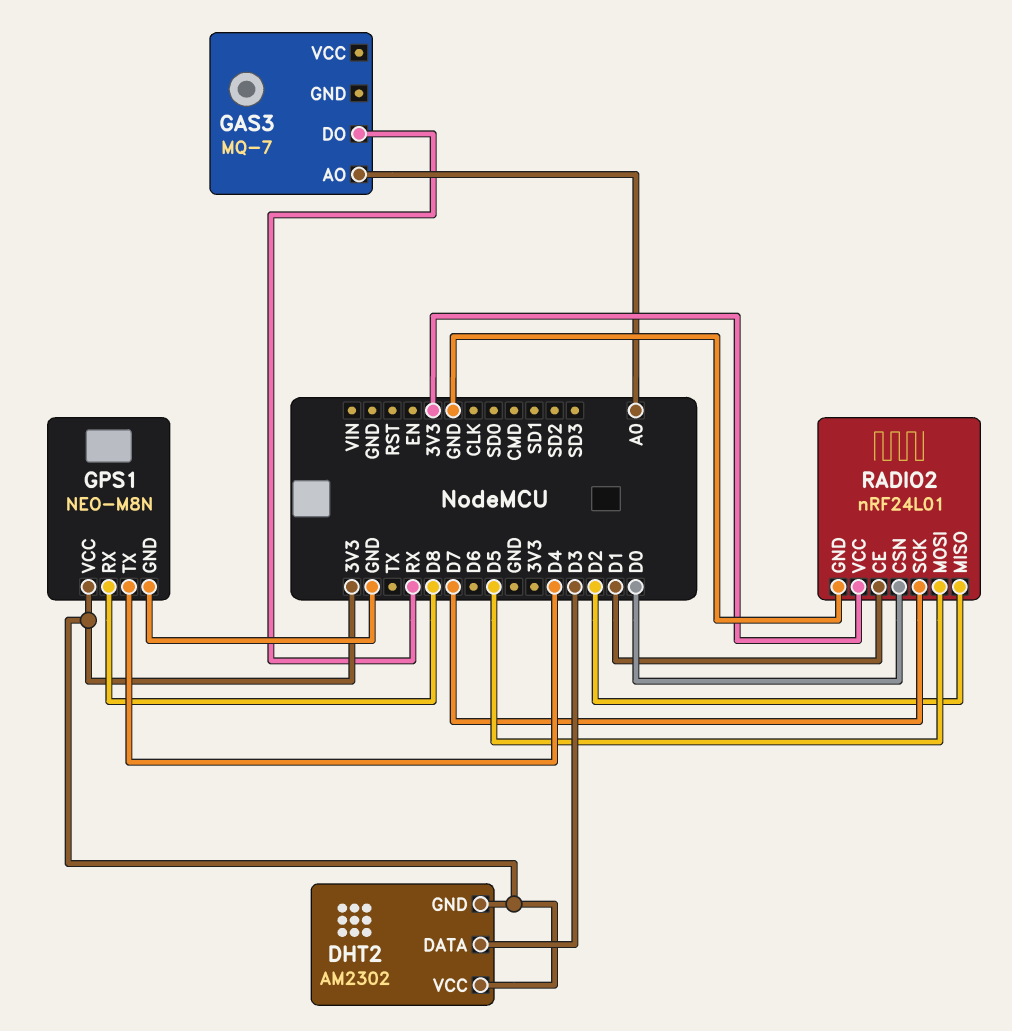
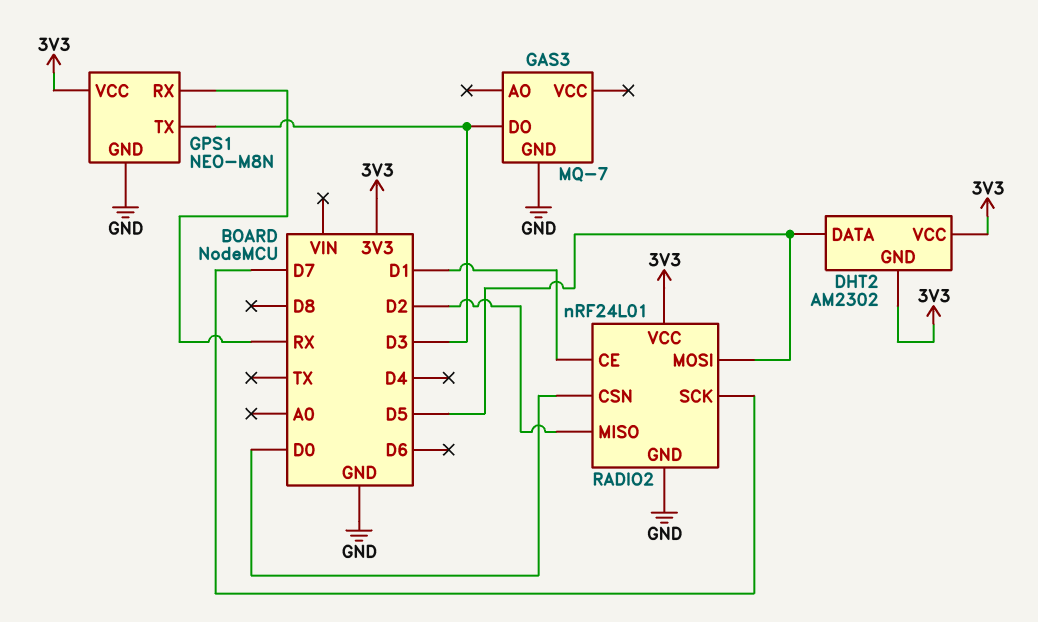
DHT2 pin DATA: D3 -> D5
GAS3 pin AO: A0 -> none
GAS3 pin DO: RX -> D3
GAS3 pin GND: none -> GND
GPS1 pin RX: D8 -> RX
GPS1 pin TX: D4 -> D3

